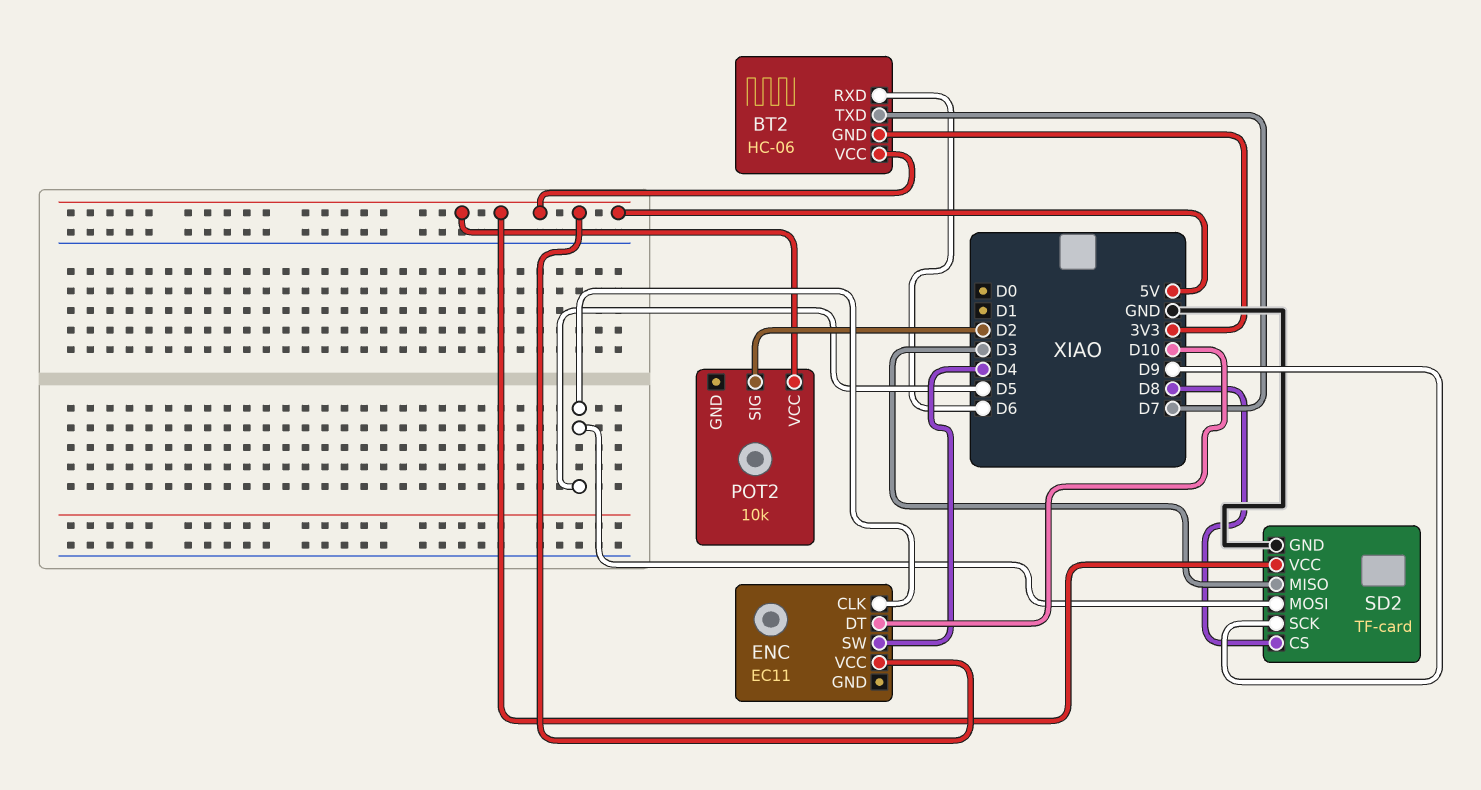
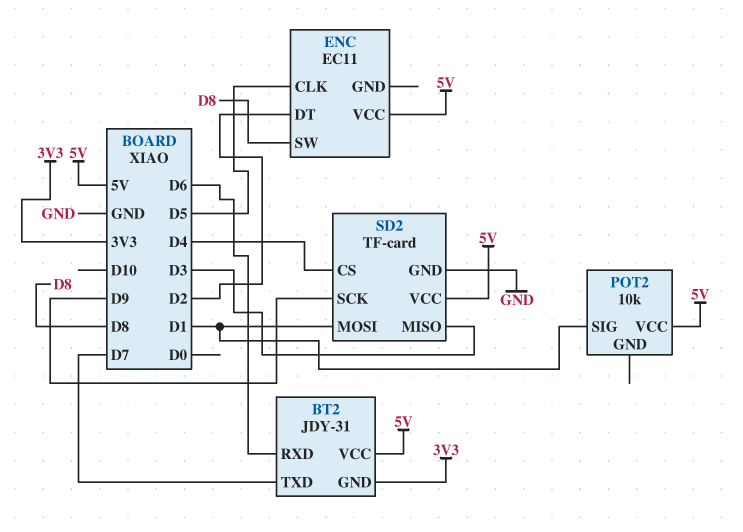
BT2: HC-06 -> JDY-31
ENC pin DT: D10 -> D2
ENC pin SW: D4 -> D8
POT2 pin SIG: D2 -> D1
SD2 pin CS: D8 -> D4
SD2 pin MOSI: D5 -> D1

